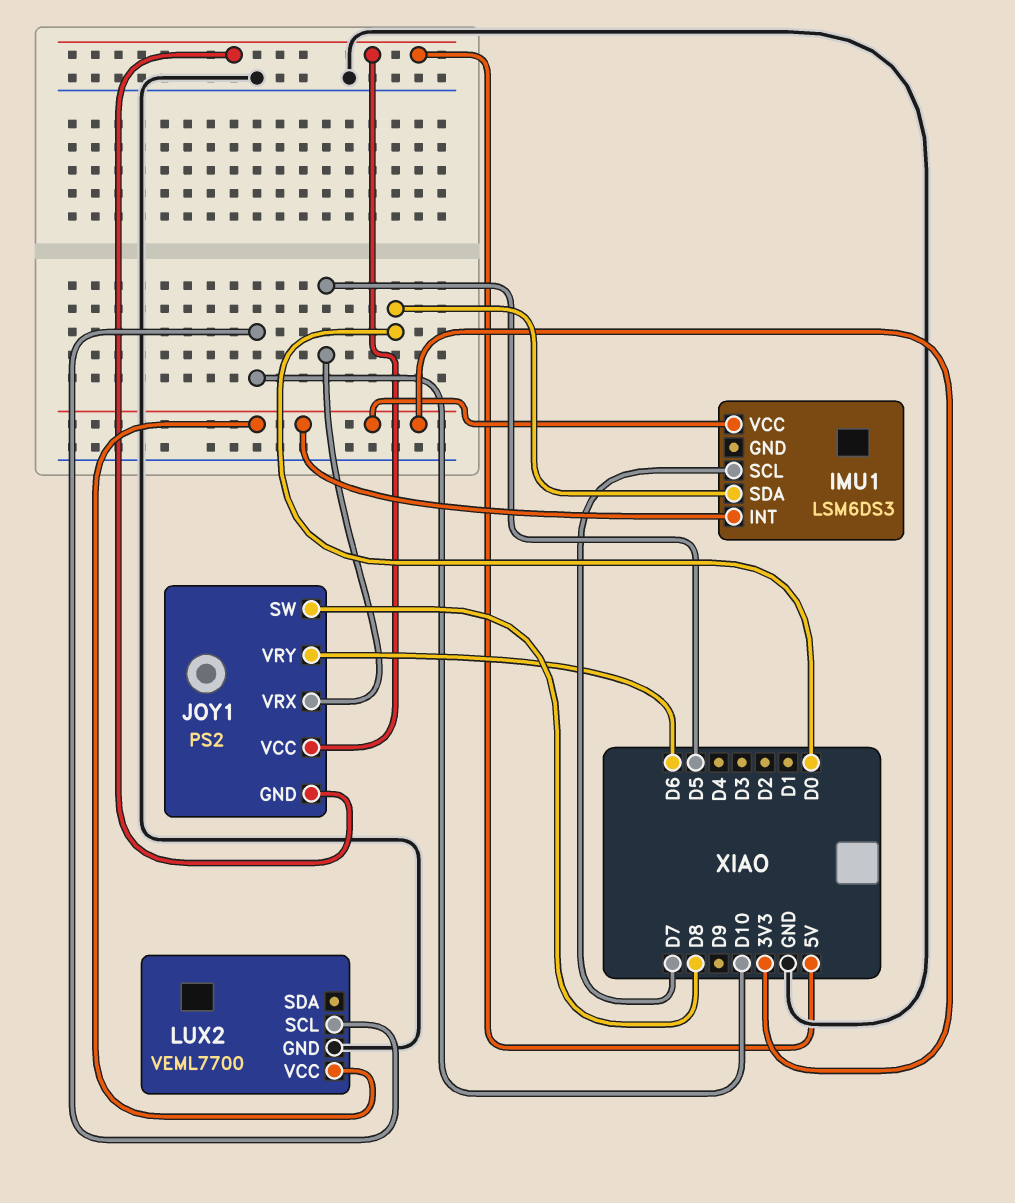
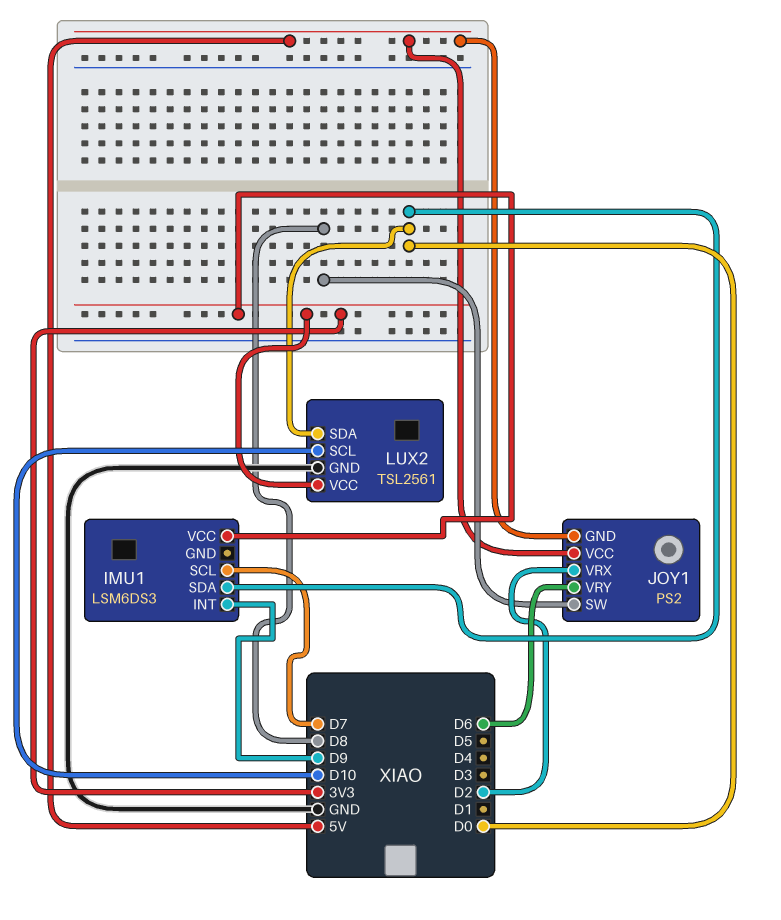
IMU1 pin INT: 3V3 -> D9
JOY1 pin VRX: D5 -> D2
LUX2: VEML7700 -> TSL2561
LUX2 pin SDA: none -> D0

